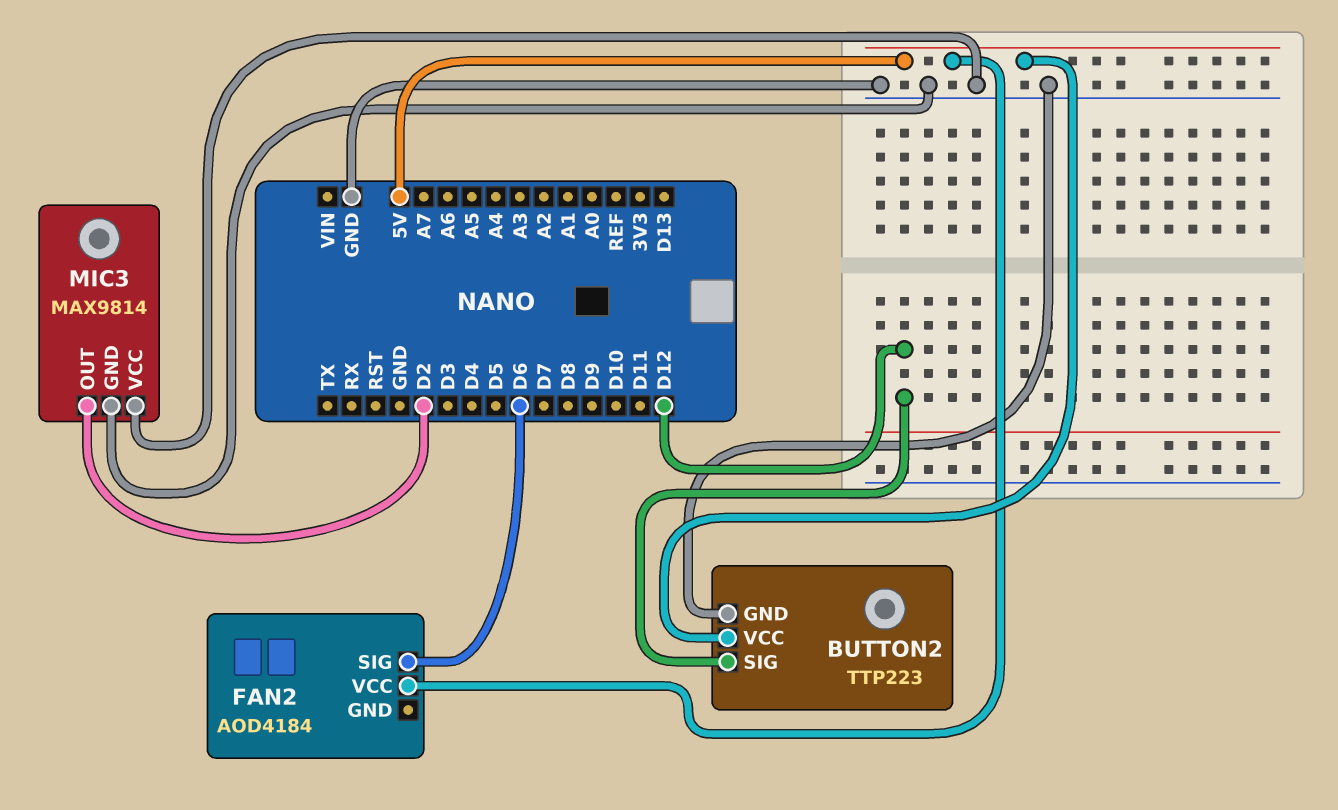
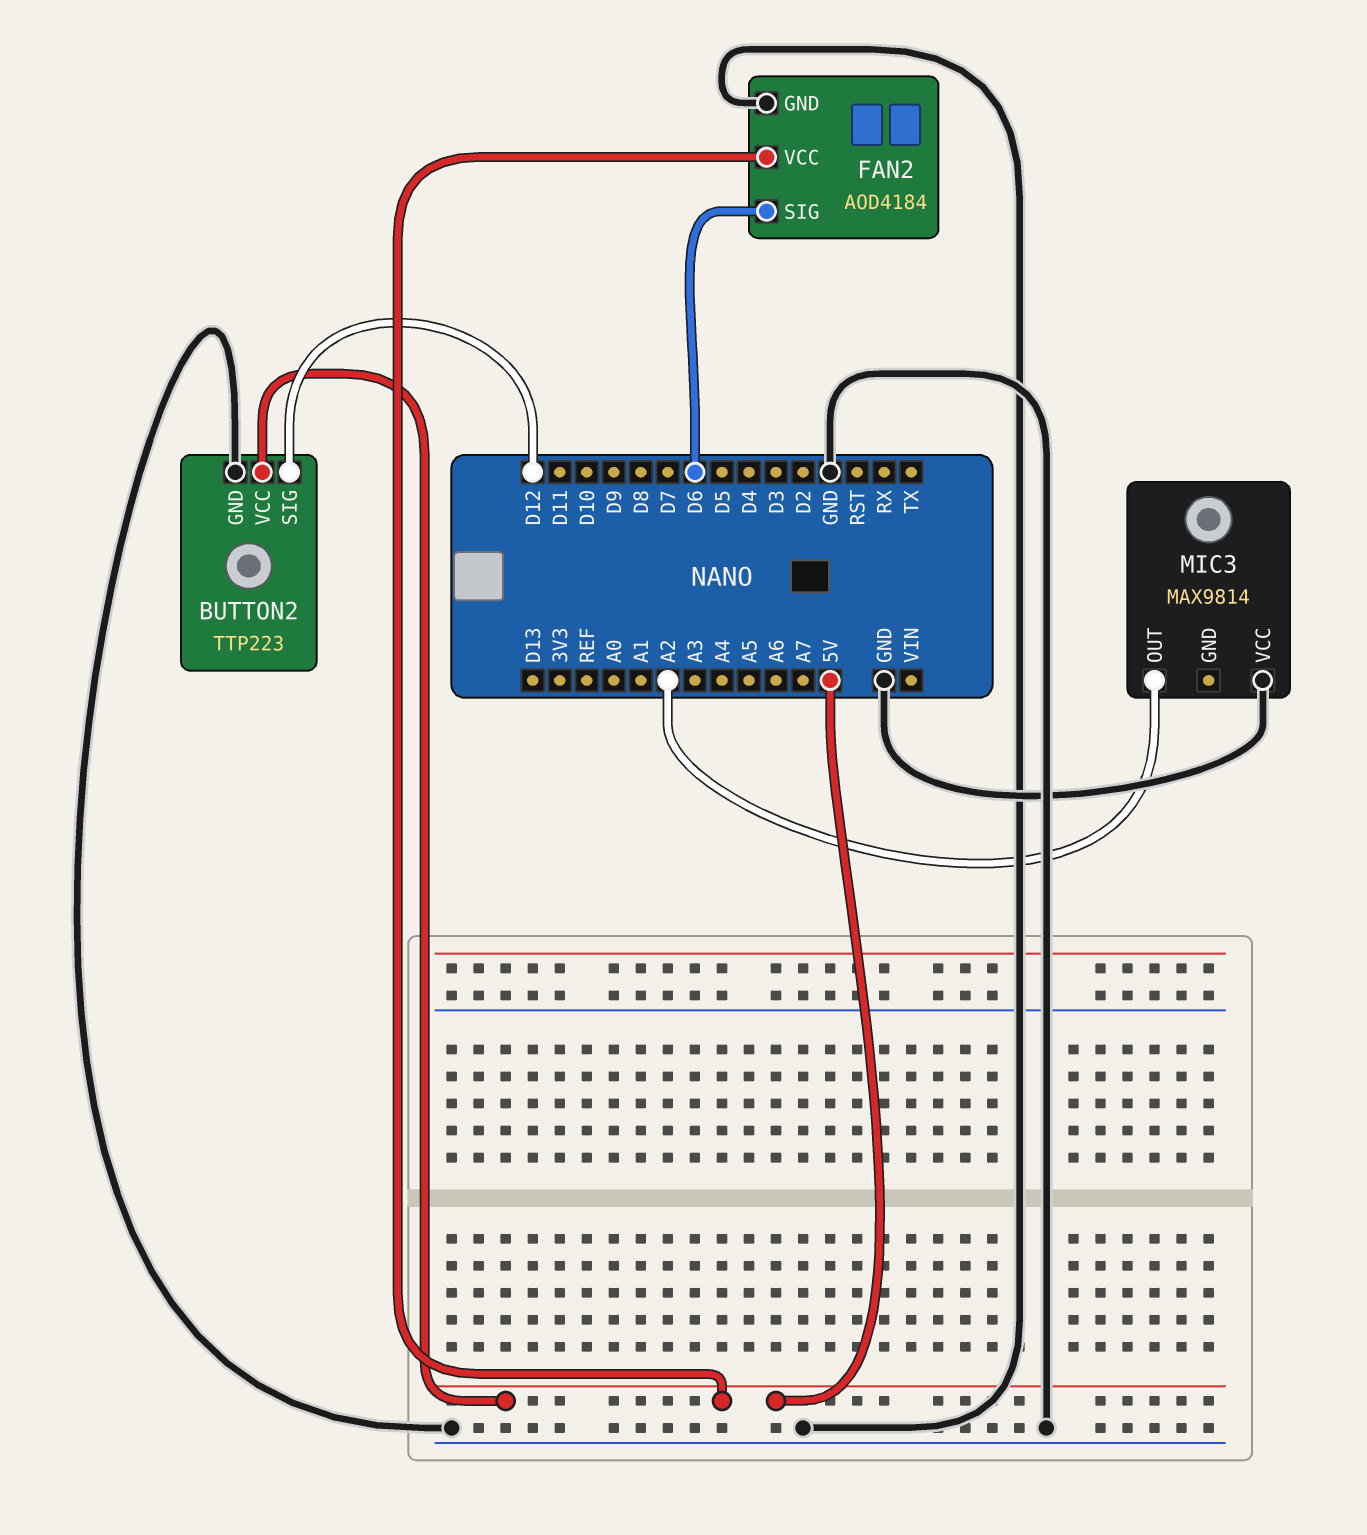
FAN2 pin GND: none -> GND
MIC3 pin GND: GND -> none
MIC3 pin OUT: D2 -> A2

